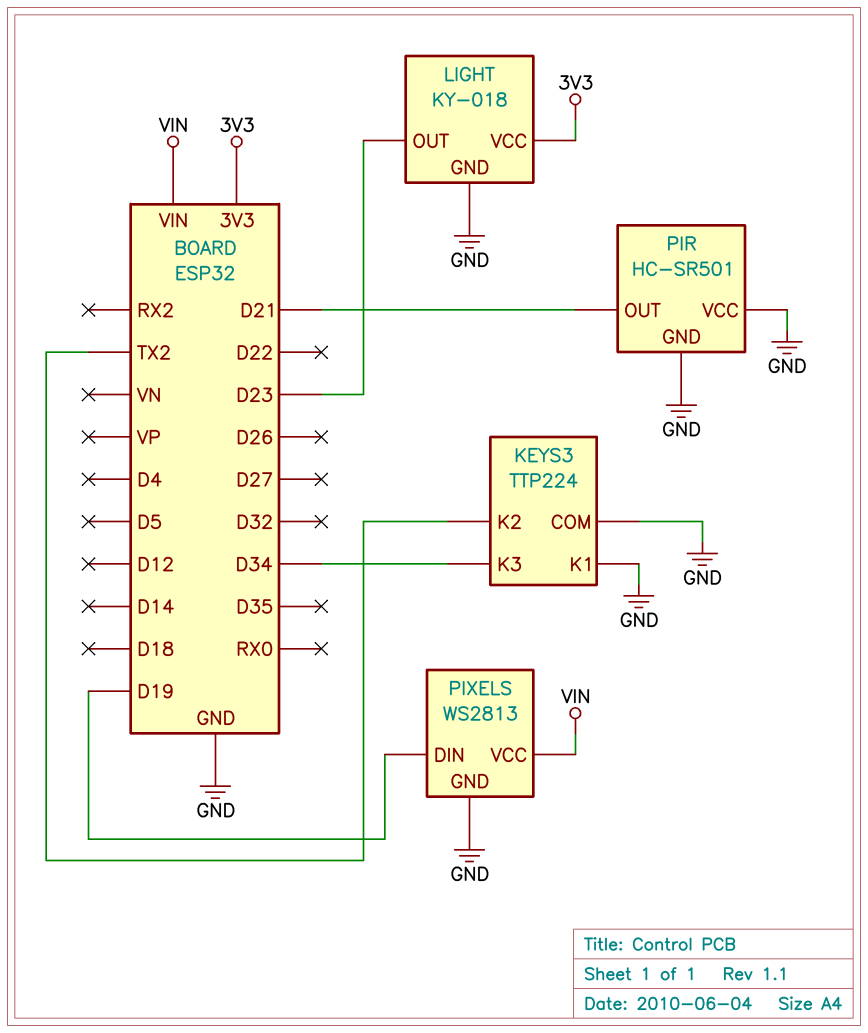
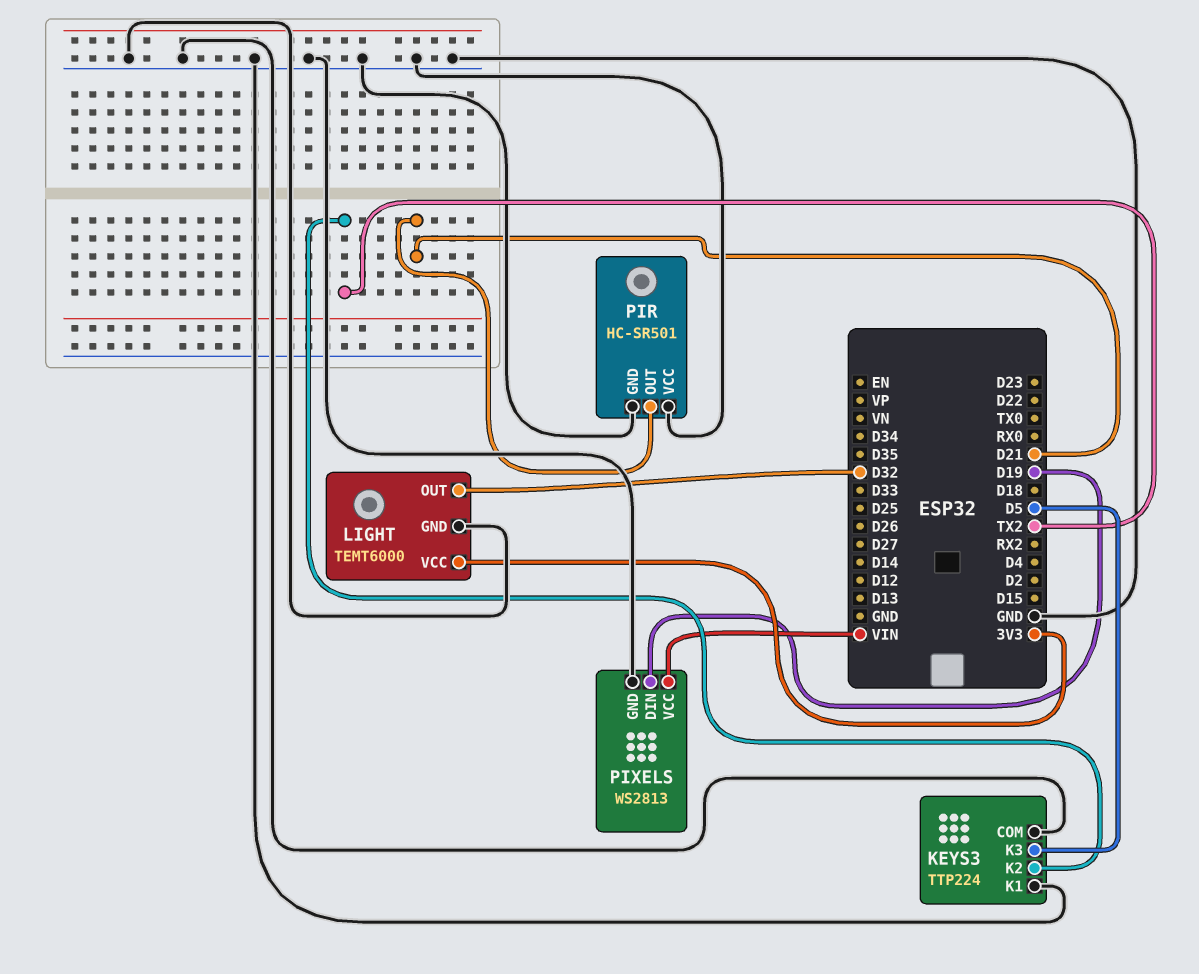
KEYS3 pin K3: D34 -> D5
LIGHT: KY-018 -> TEMT6000
LIGHT pin OUT: D23 -> D32

